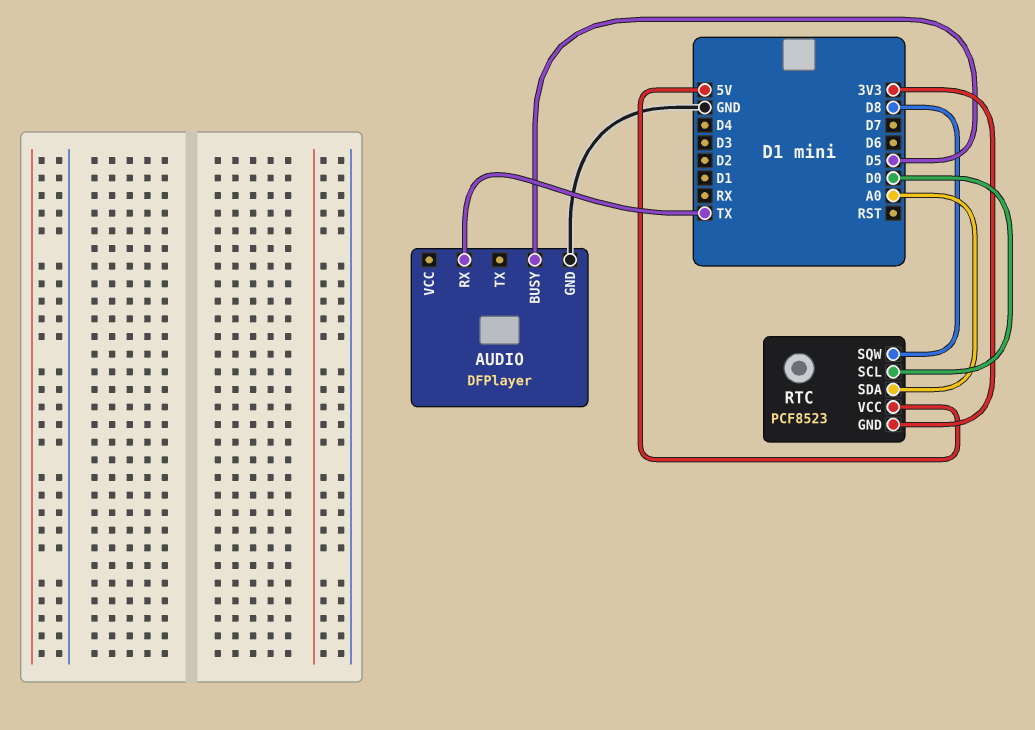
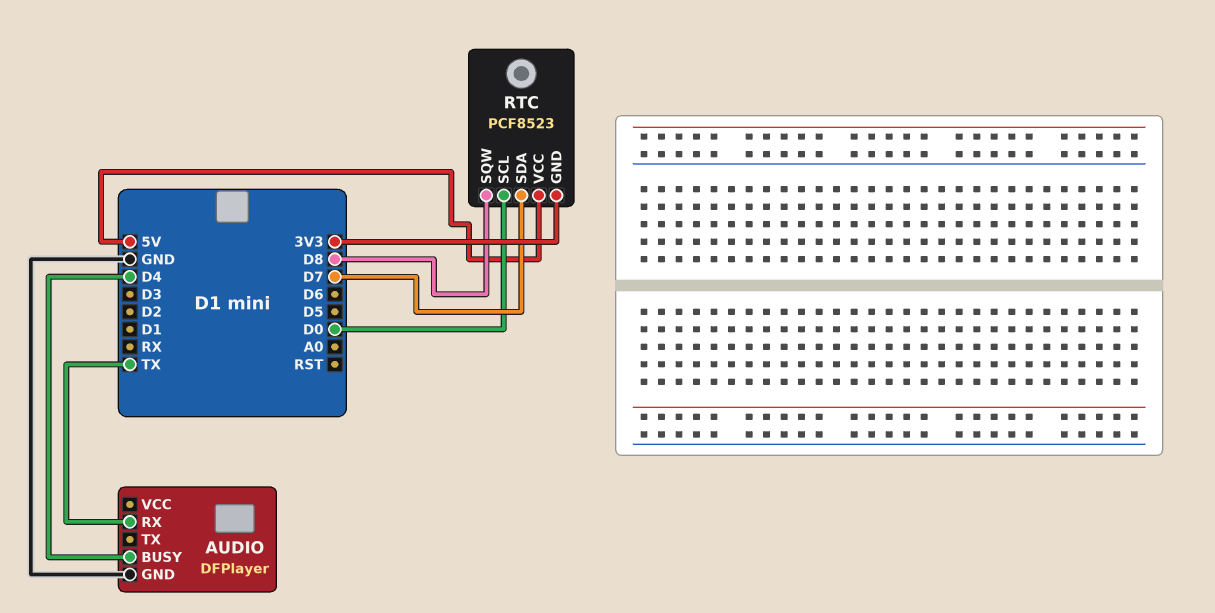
AUDIO pin BUSY: D5 -> D4
RTC pin SDA: A0 -> D7

